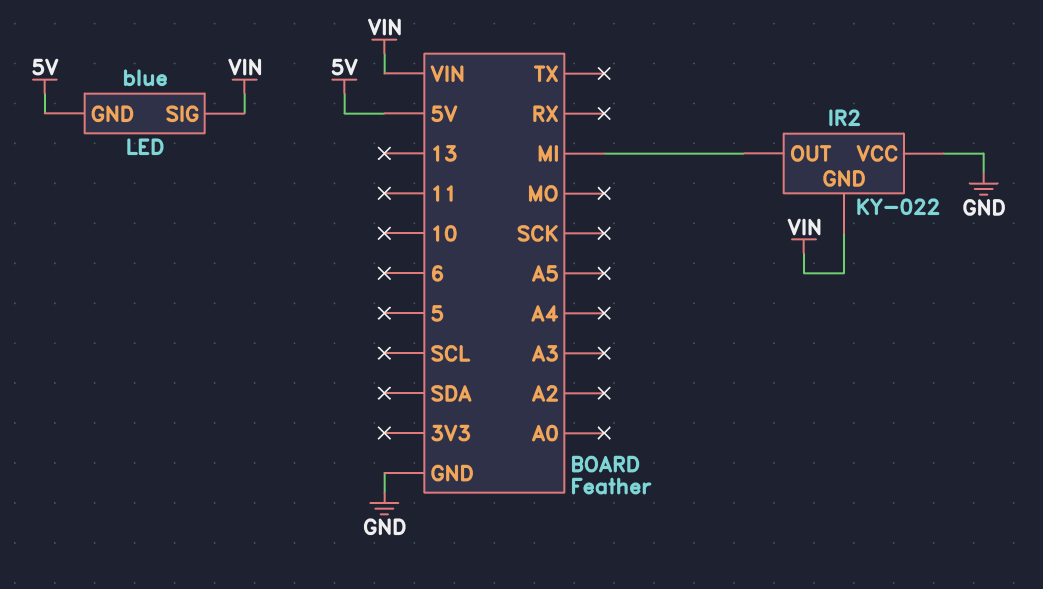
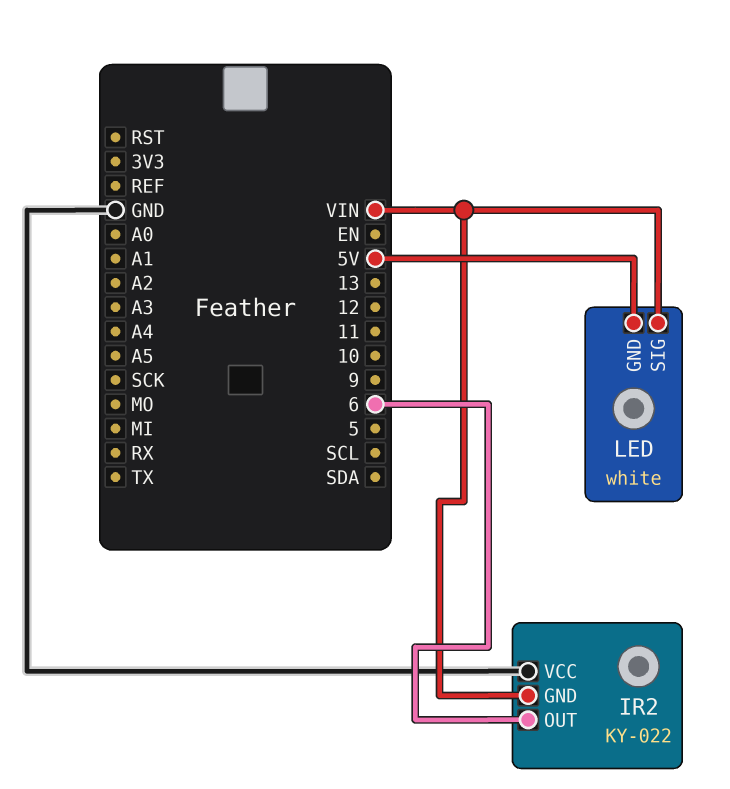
IR2 pin OUT: MI -> 6
LED: blue -> white

